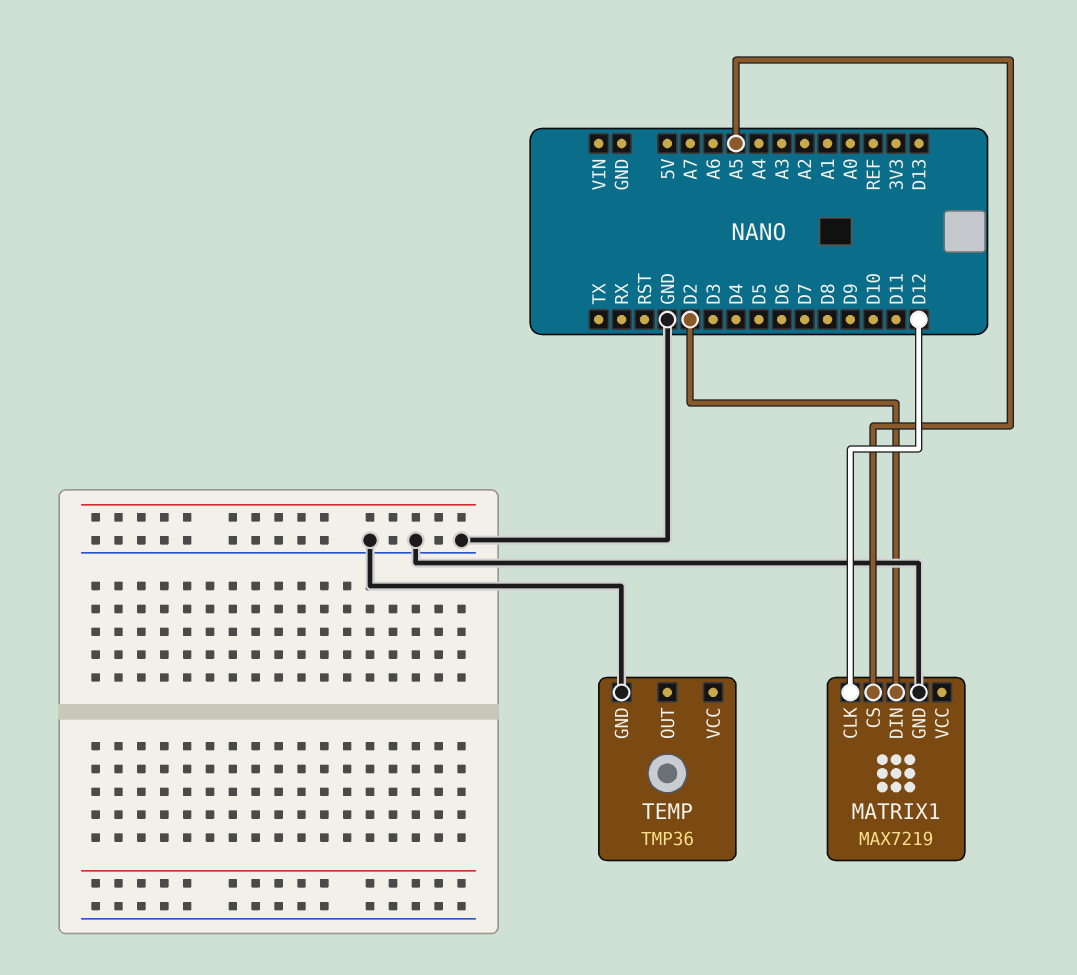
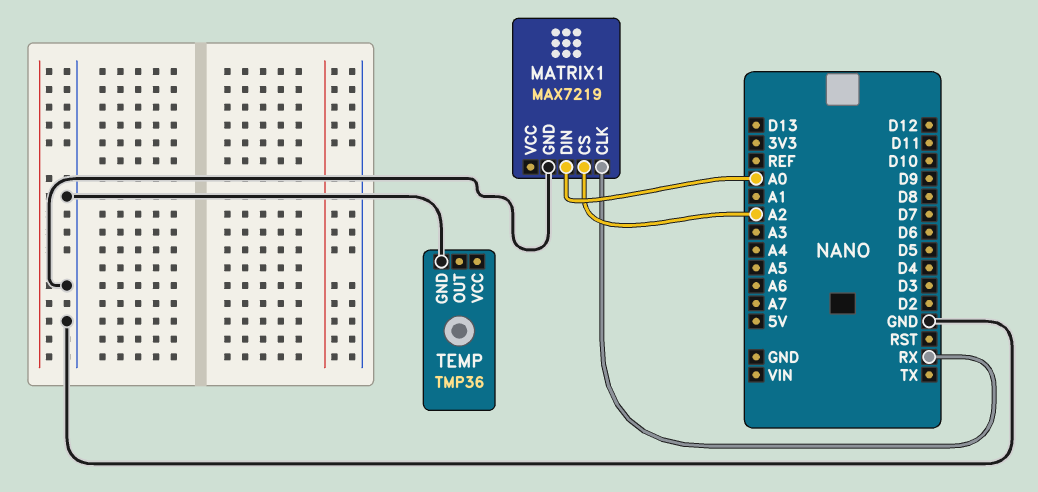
MATRIX1 pin CLK: D12 -> RX
MATRIX1 pin CS: A5 -> A2
MATRIX1 pin DIN: D2 -> A0

